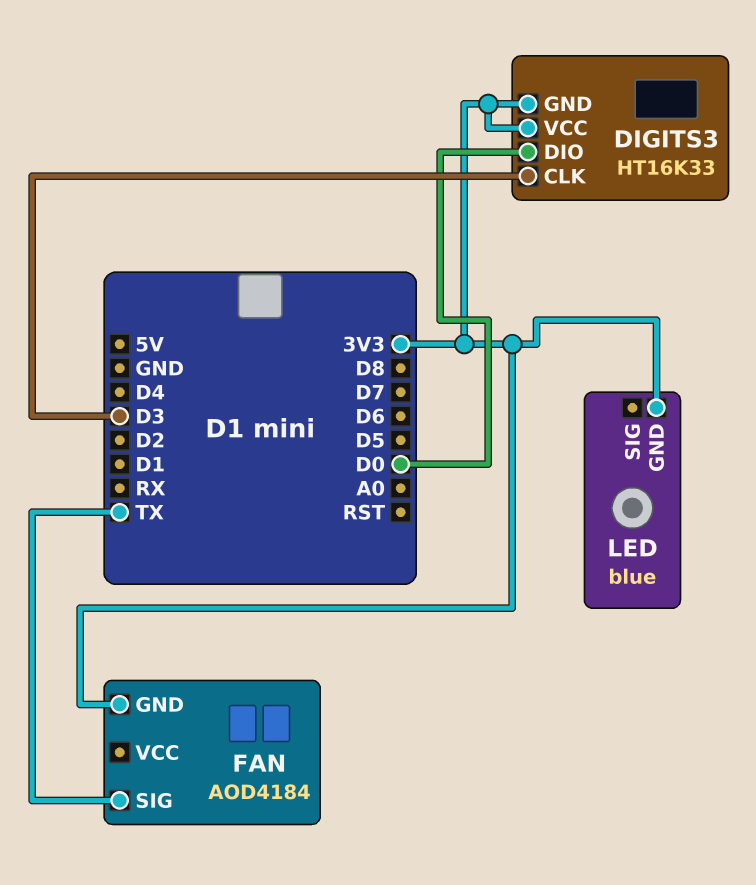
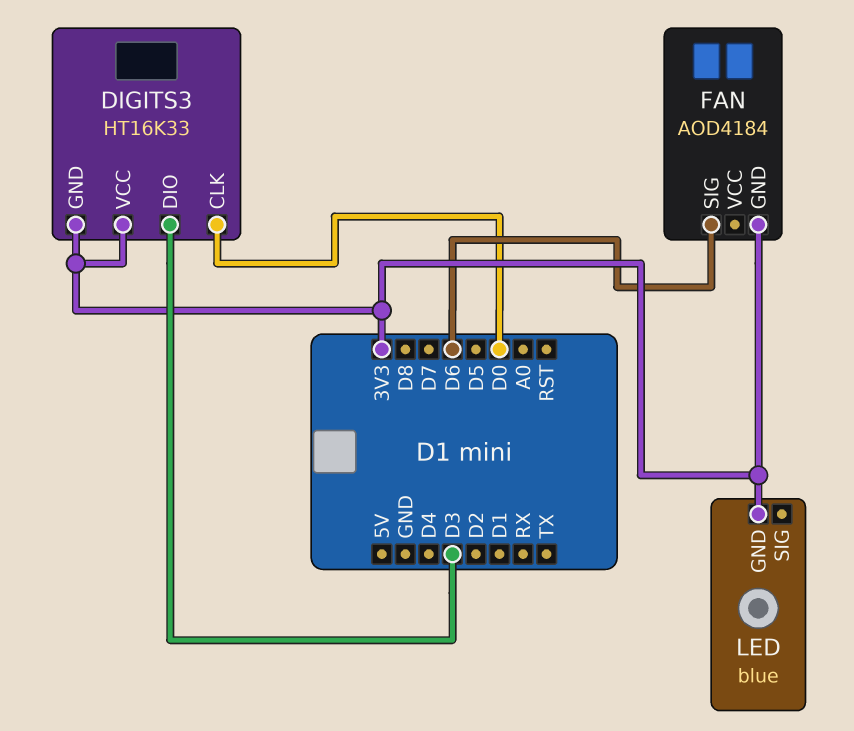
DIGITS3 pin CLK: D3 -> D0
DIGITS3 pin DIO: D0 -> D3
FAN pin SIG: TX -> D6

